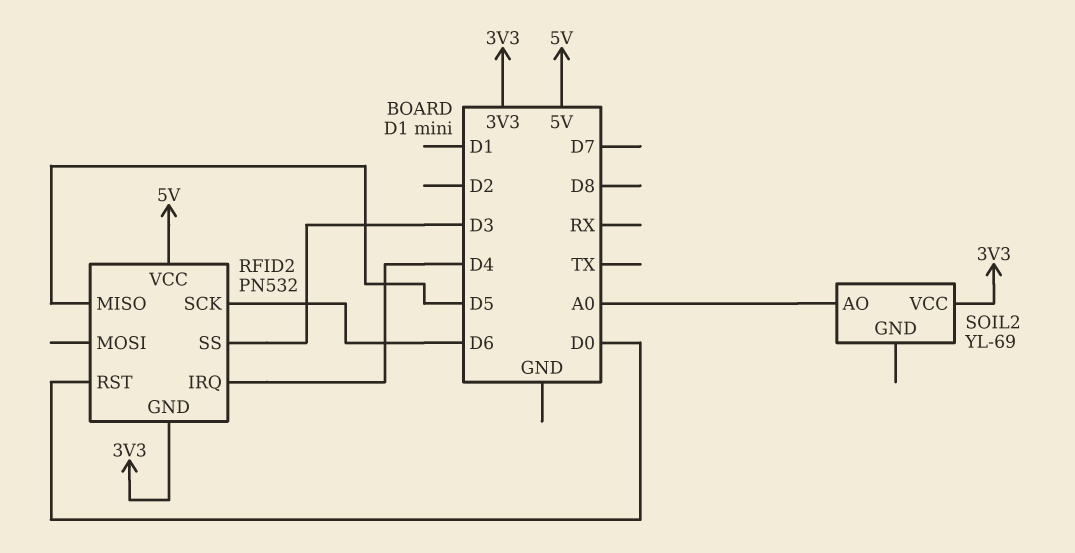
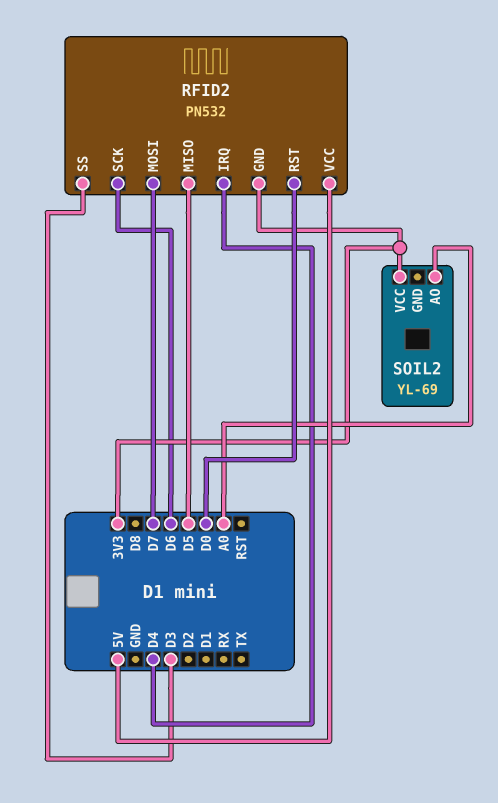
RFID2 pin MOSI: none -> D7

